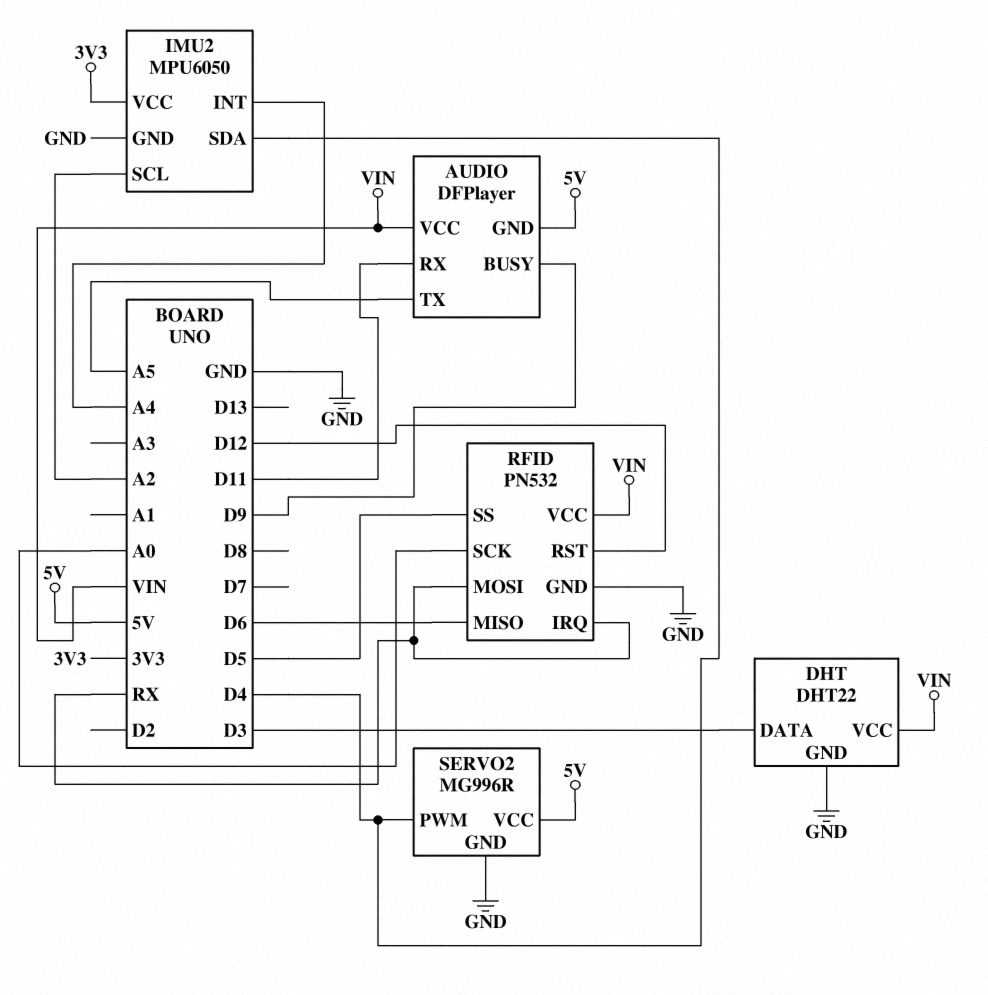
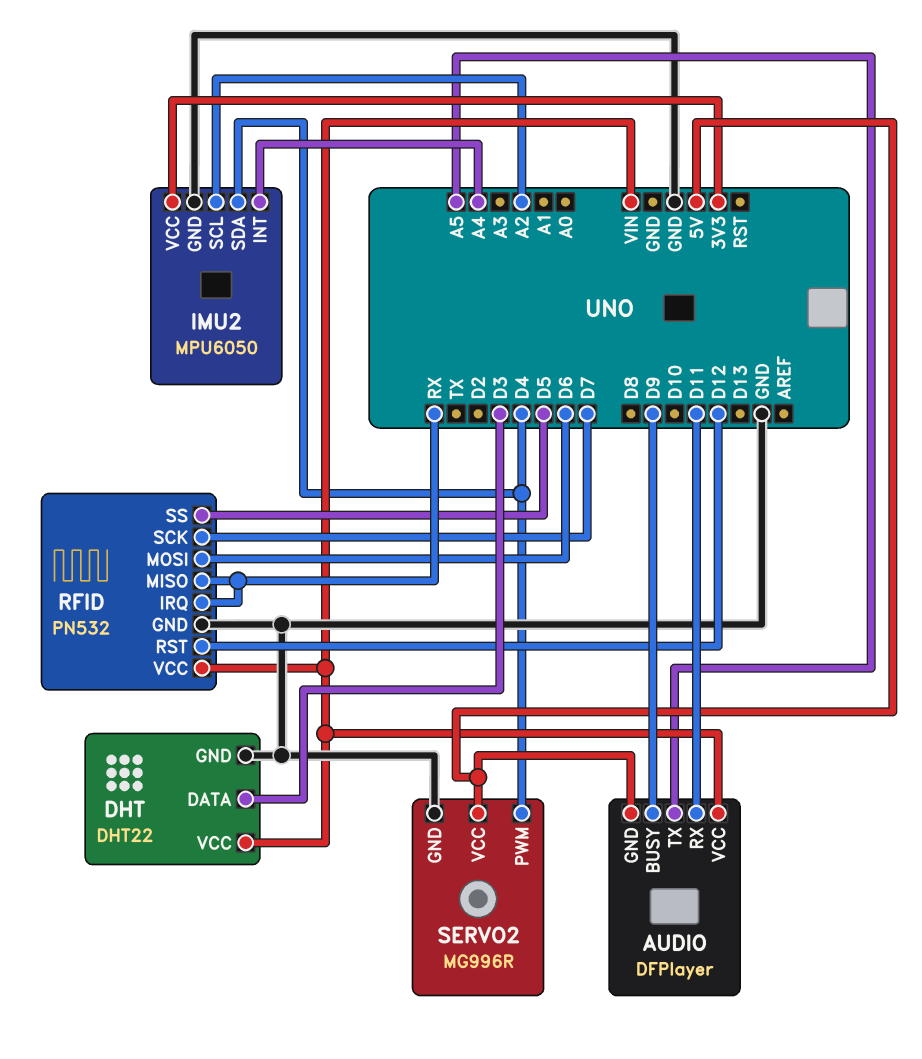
RFID pin MISO: D6 -> RX
RFID pin MOSI: RX -> D6
RFID pin SCK: A0 -> D7

